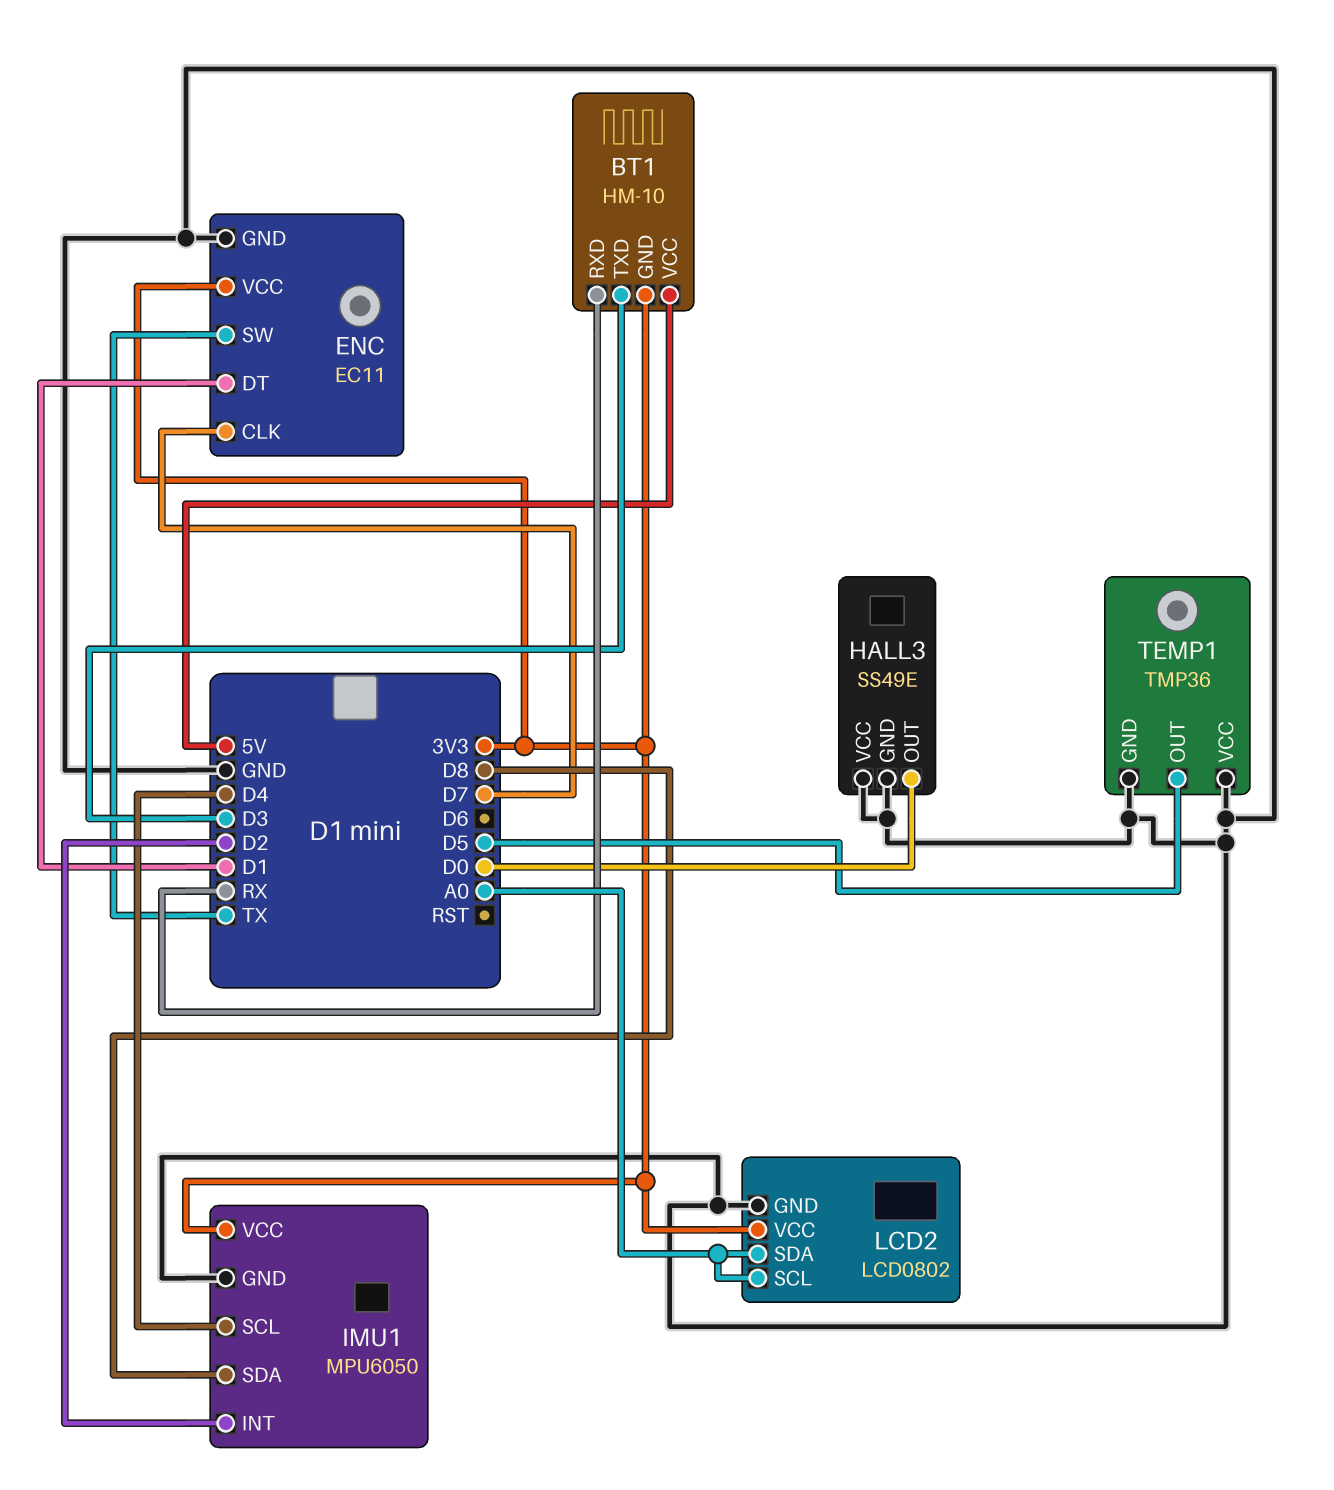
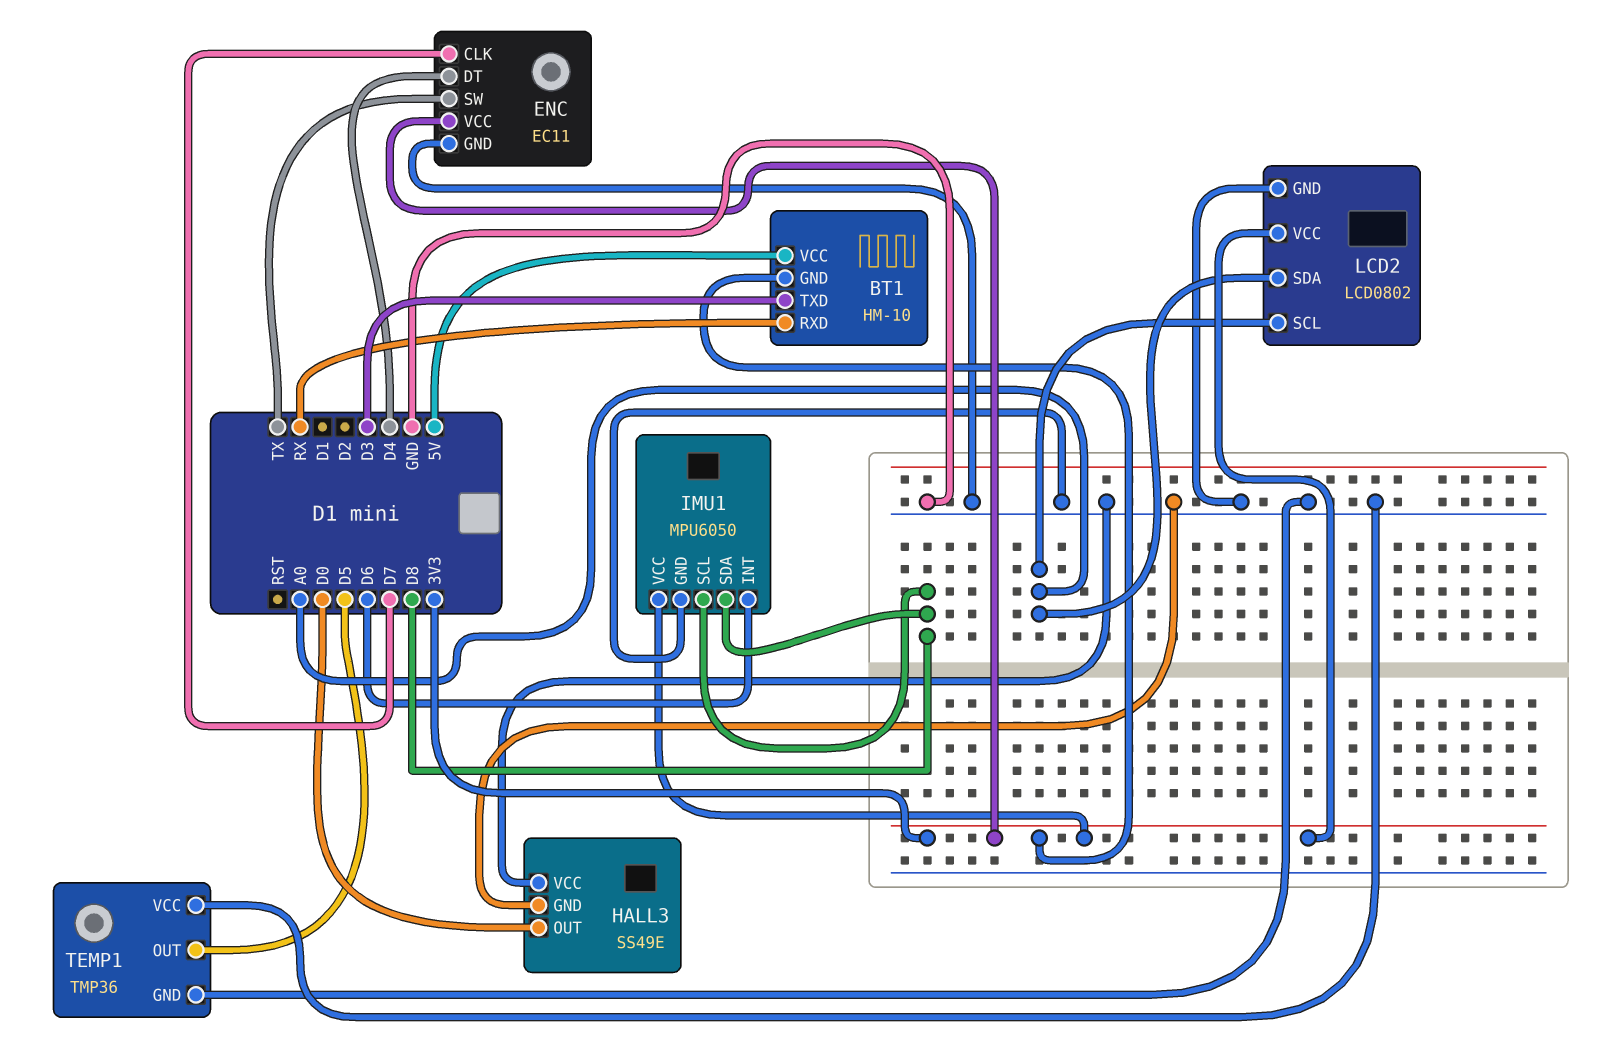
ENC pin DT: D1 -> D4
IMU1 pin INT: D2 -> D6
IMU1 pin SCL: D4 -> D8

